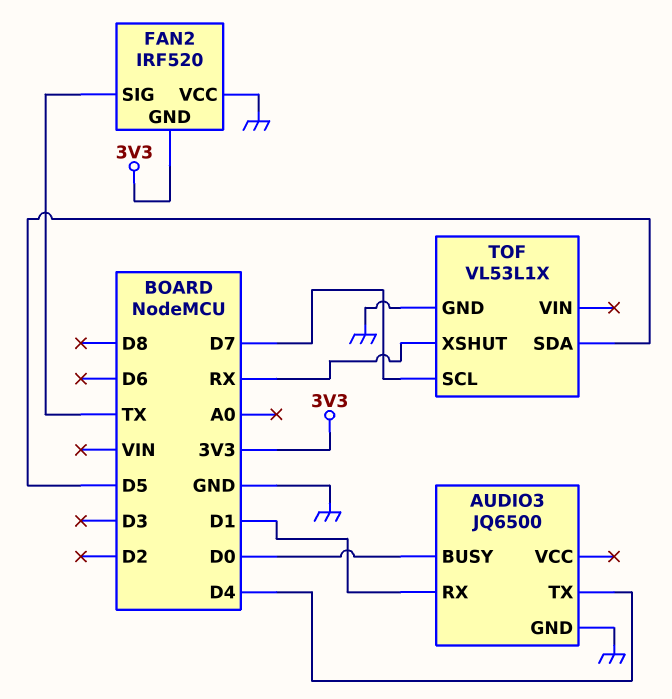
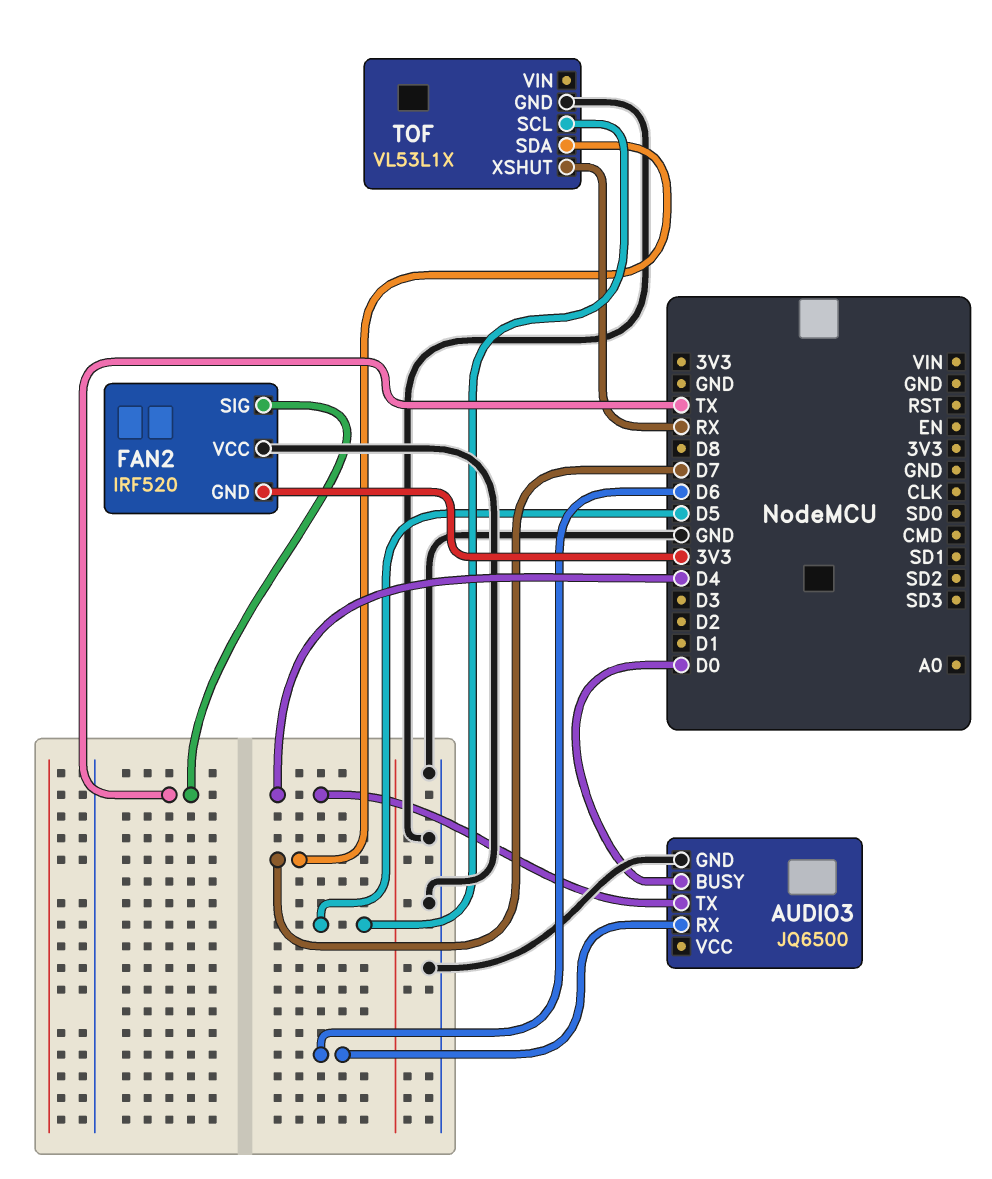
AUDIO3 pin RX: D1 -> D6
TOF pin SCL: D7 -> D5
TOF pin SDA: D5 -> D7

